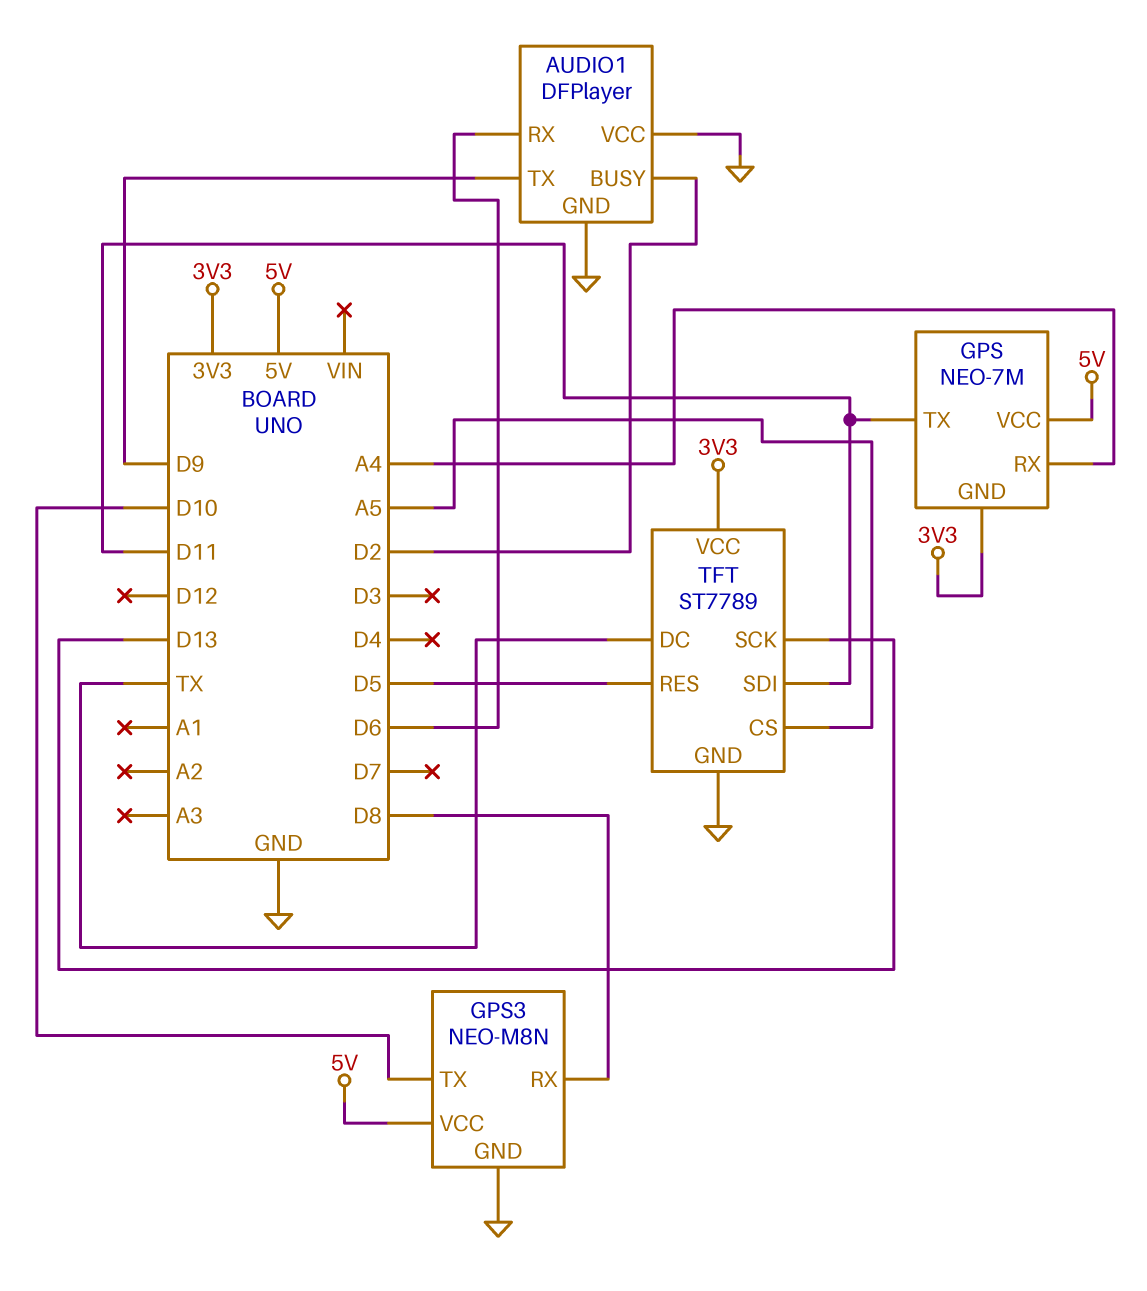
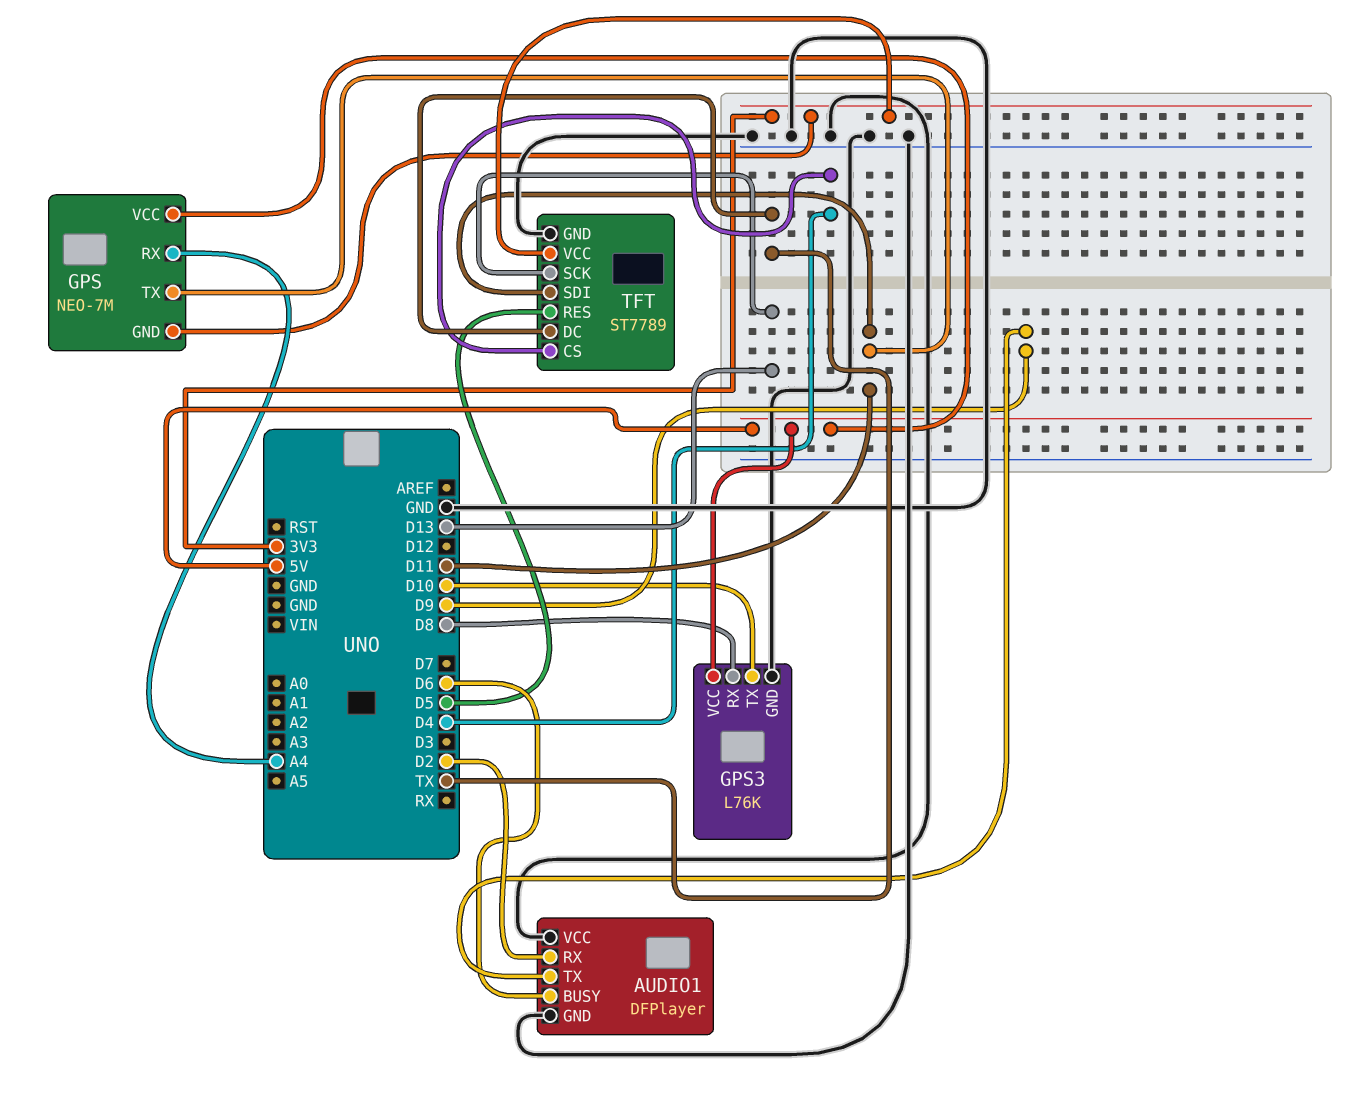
AUDIO1 pin BUSY: D2 -> D6
AUDIO1 pin RX: D6 -> D2
GPS3: NEO-M8N -> L76K
TFT pin CS: A5 -> D4

